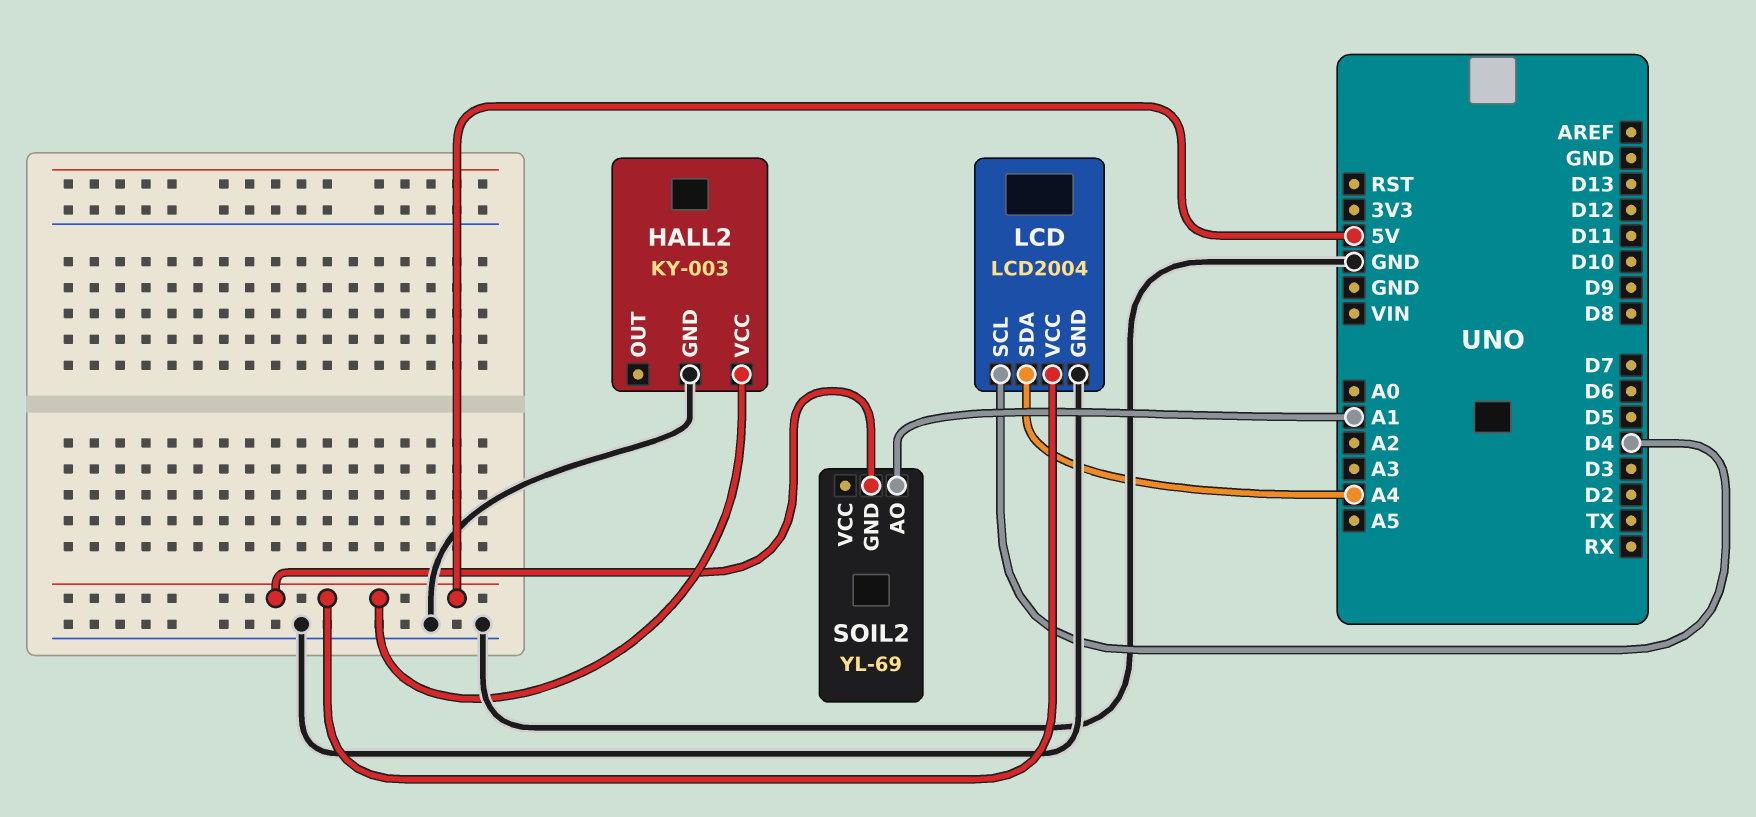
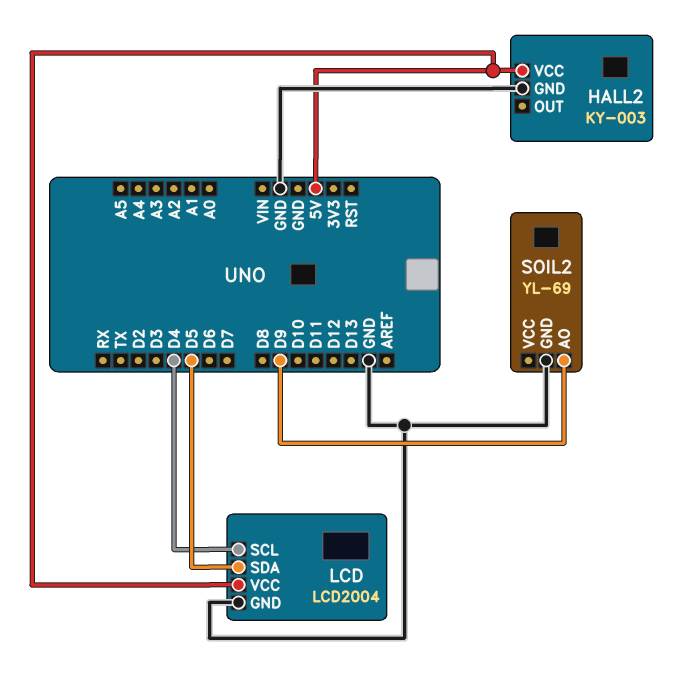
LCD pin SDA: A4 -> D5
SOIL2 pin AO: A1 -> D9
SOIL2 pin GND: 5V -> GND

